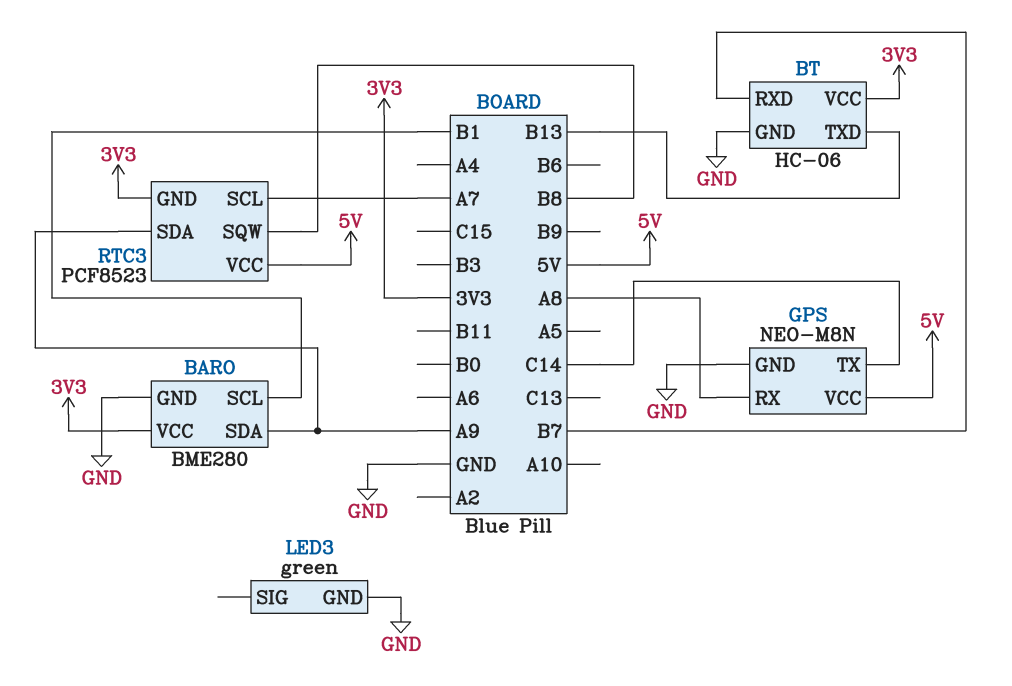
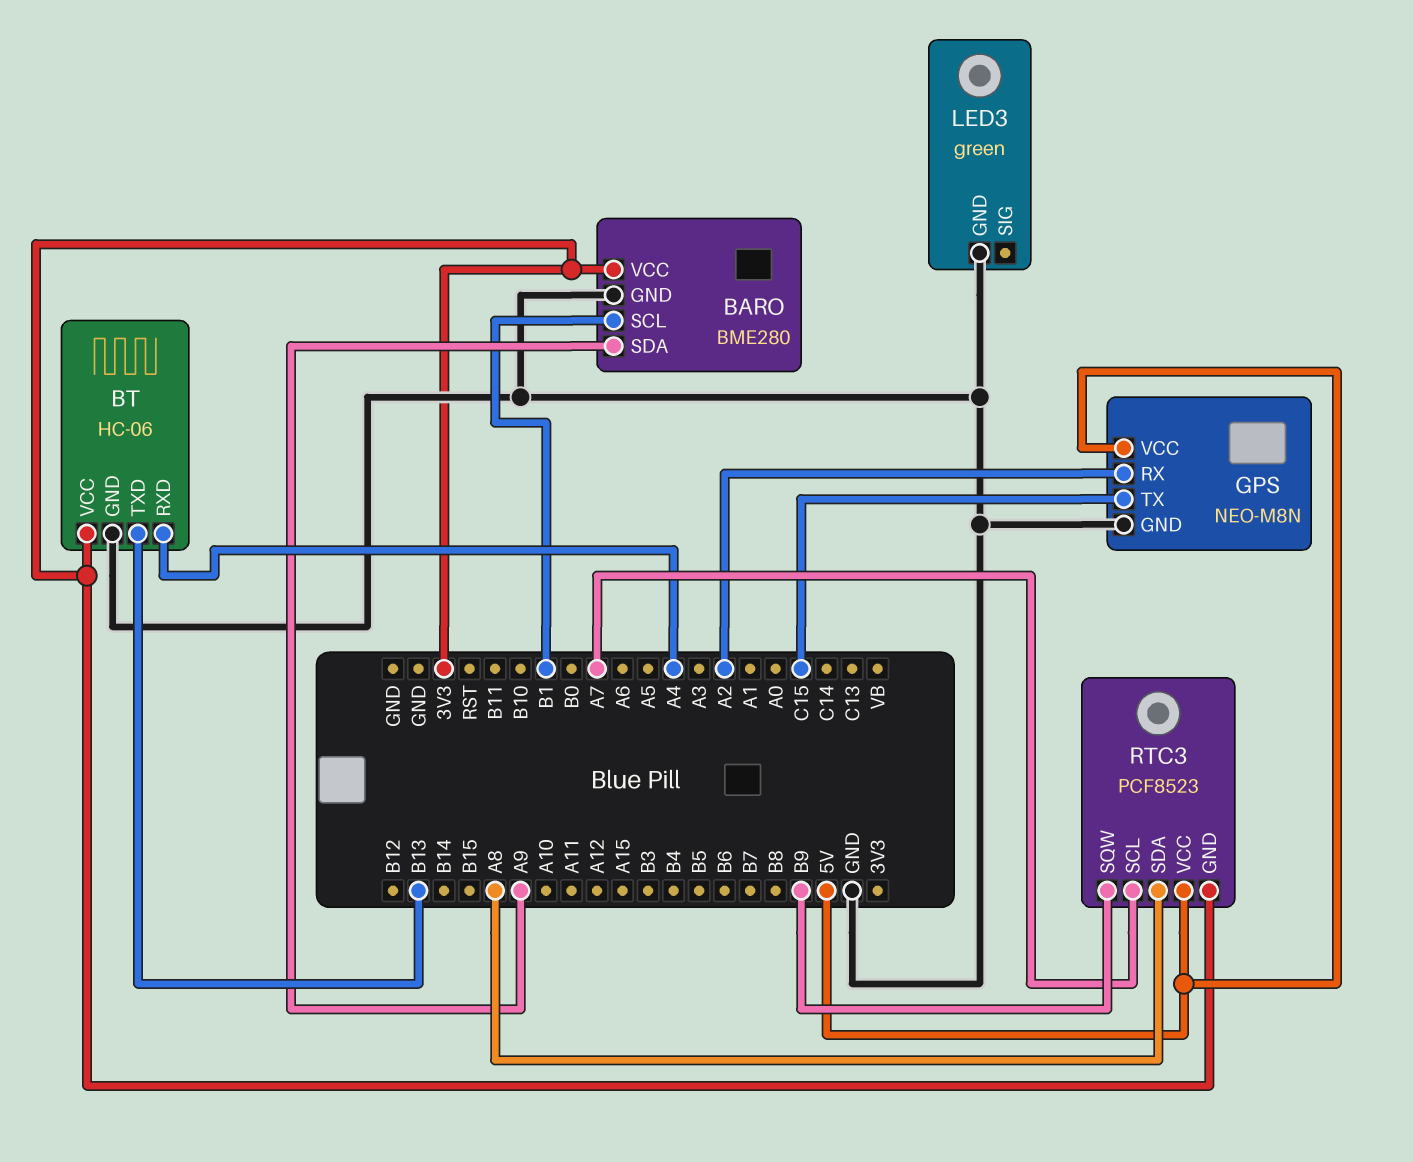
BT pin RXD: B7 -> A4
GPS pin RX: A8 -> A2
GPS pin TX: C14 -> C15
RTC3 pin SDA: A9 -> A8
RTC3 pin SQW: B8 -> B9

